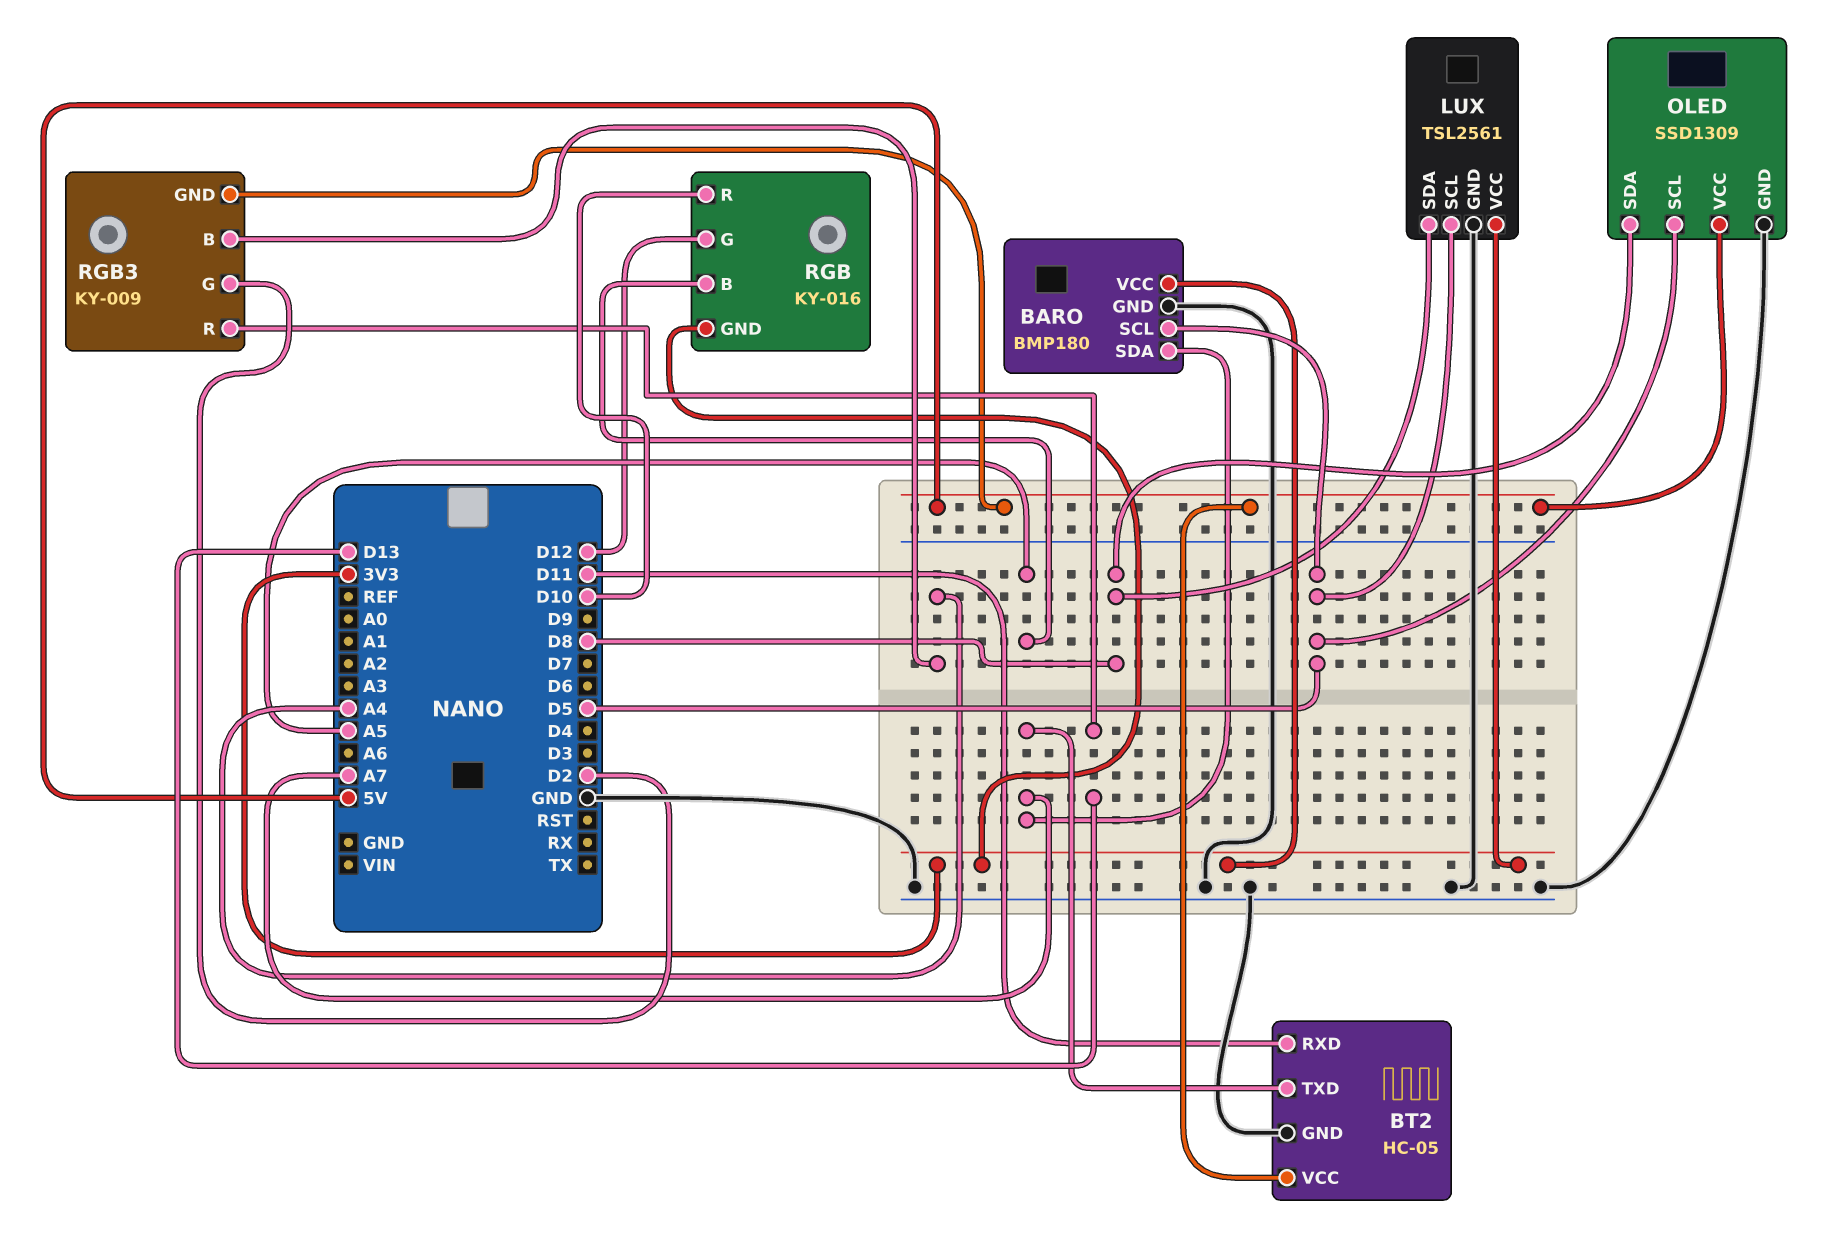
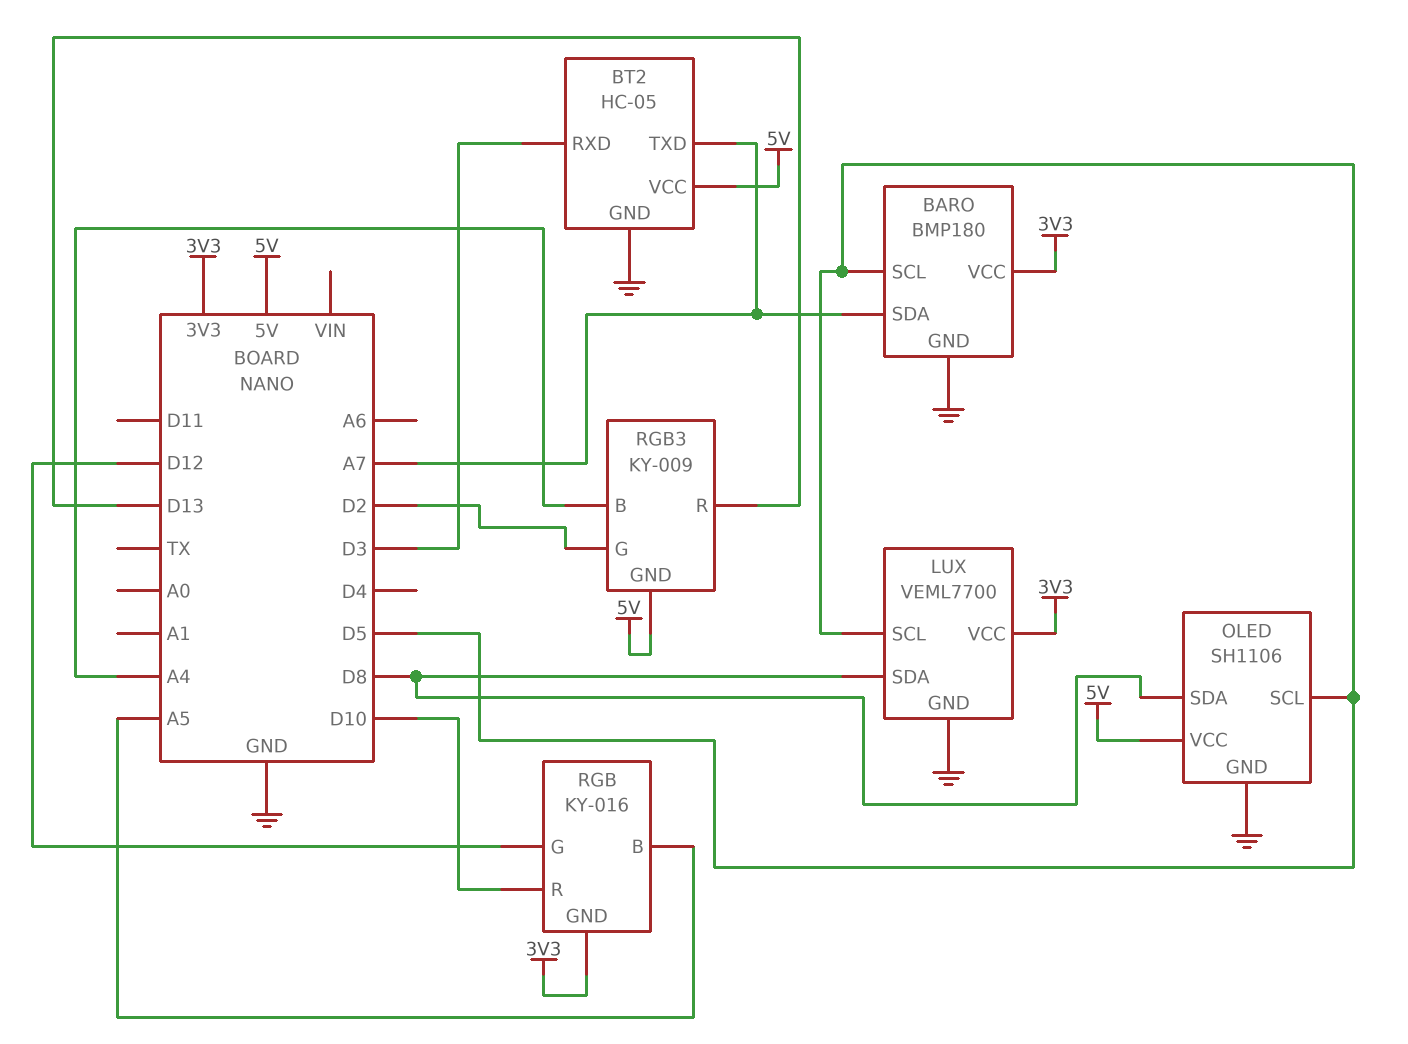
BT2 pin RXD: D11 -> D3
LUX: TSL2561 -> VEML7700
OLED: SSD1309 -> SH1106

